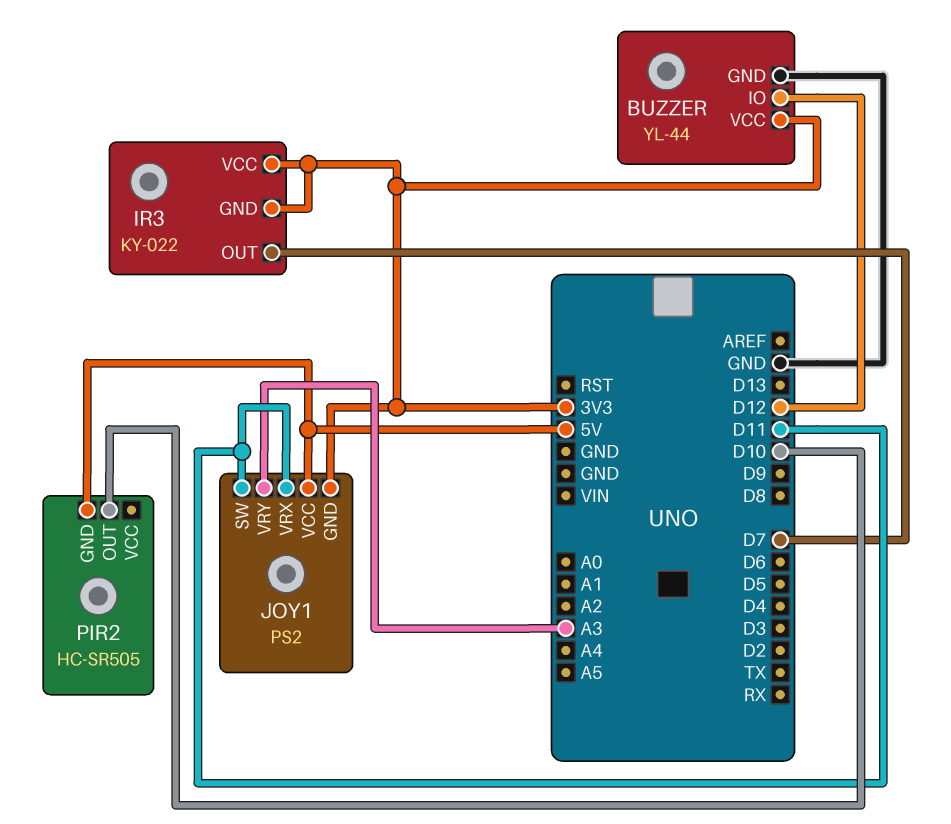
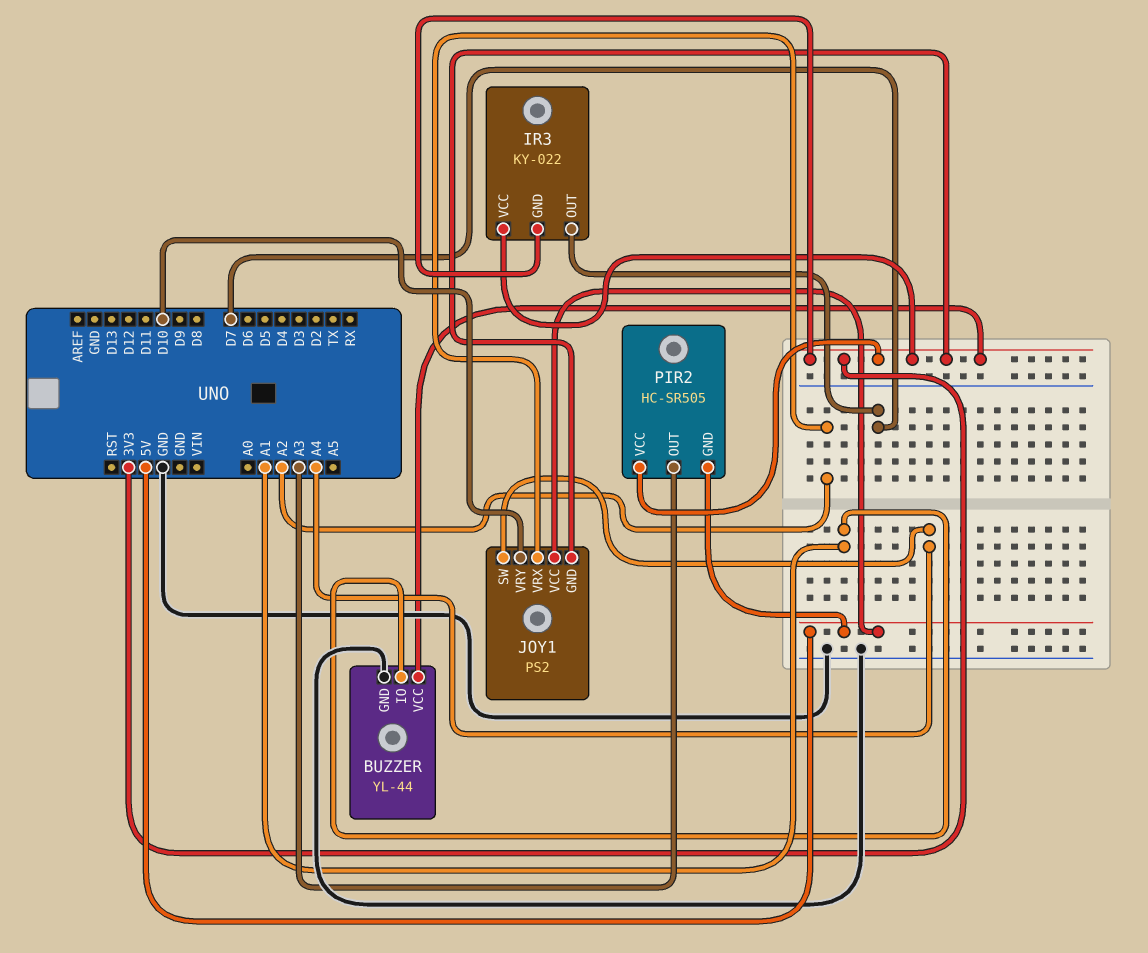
BUZZER pin IO: D12 -> A1
JOY1 pin SW: D11 -> A4
JOY1 pin VRX: D11 -> A2
JOY1 pin VRY: A3 -> D10
PIR2 pin OUT: D10 -> A3
PIR2 pin VCC: none -> 3V3

